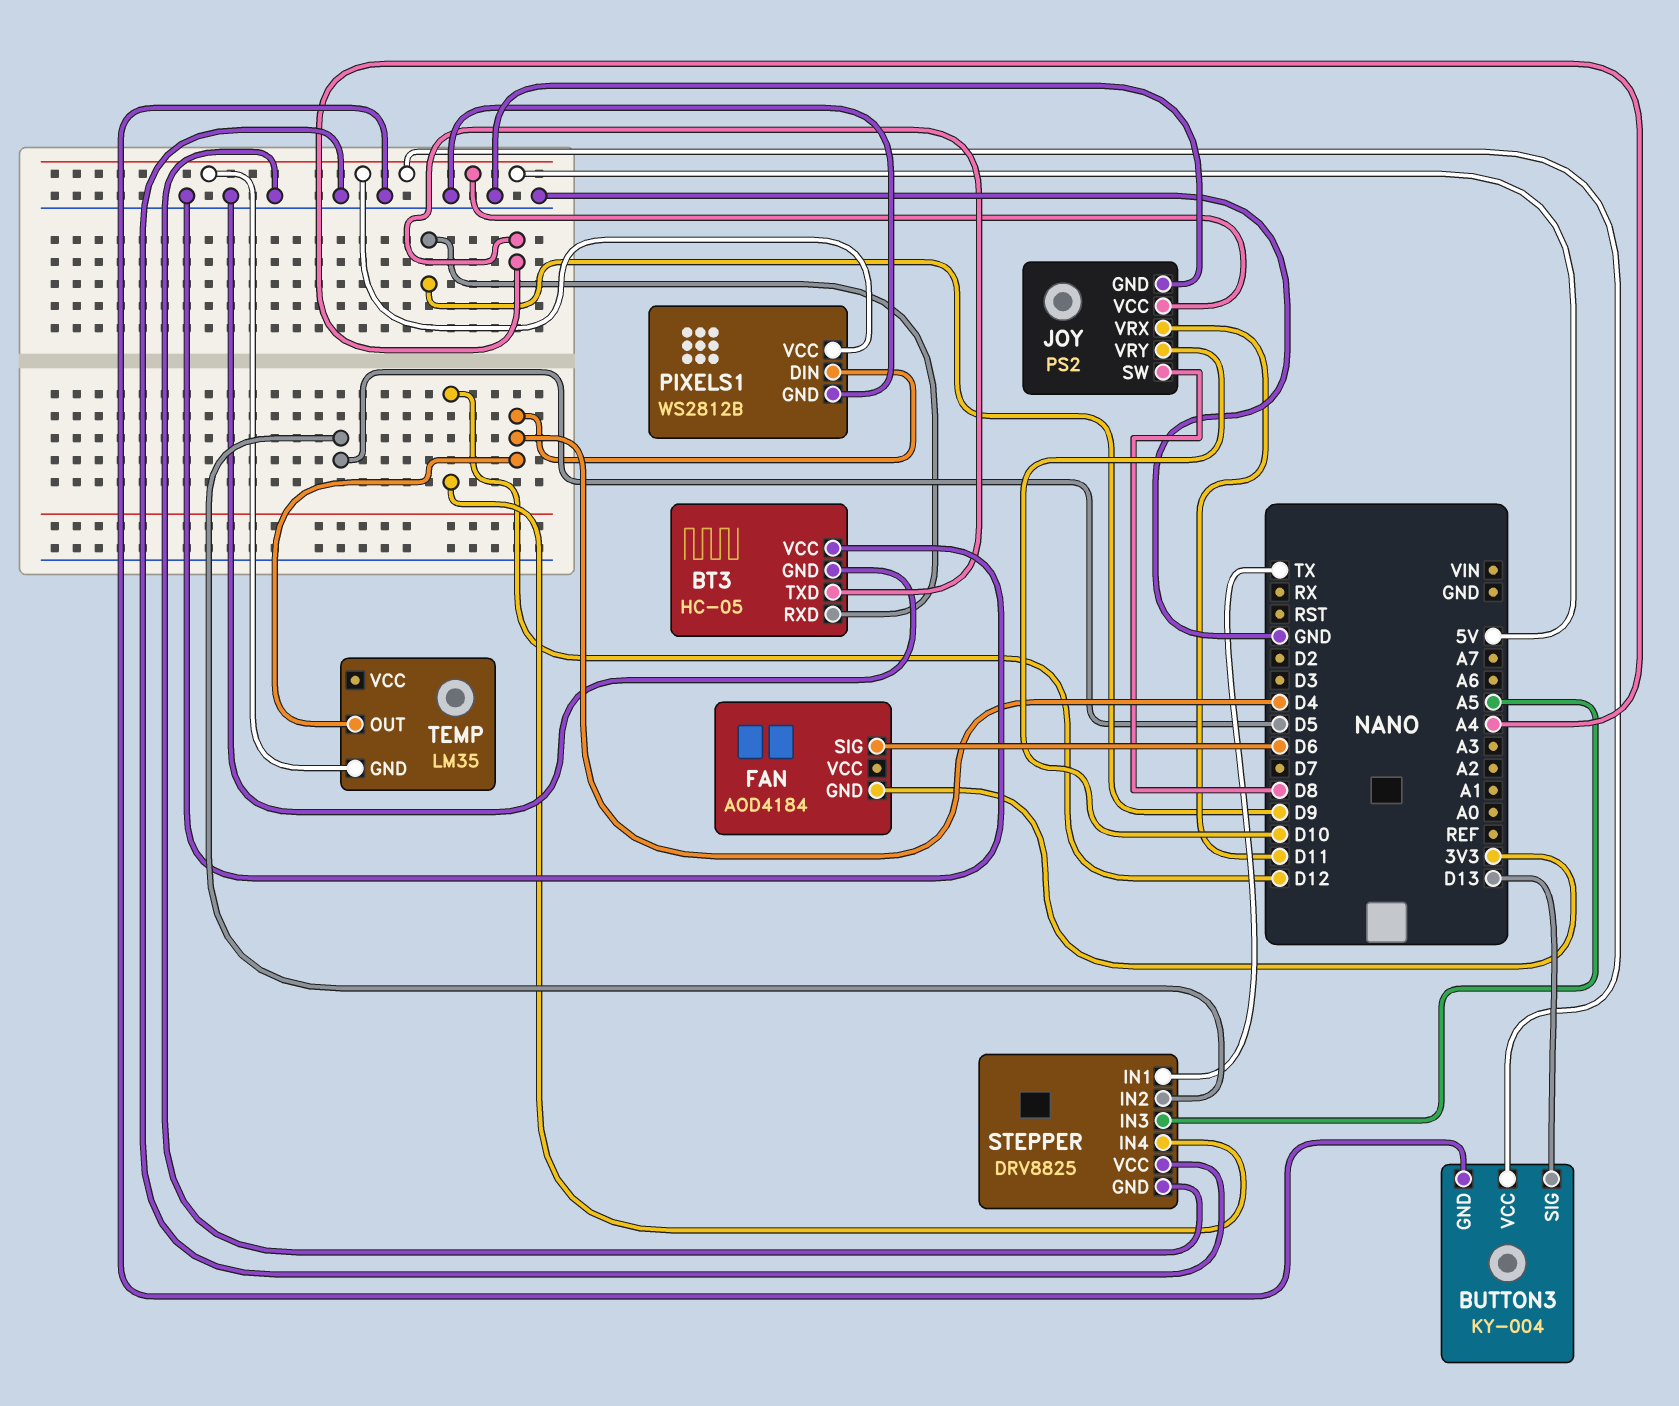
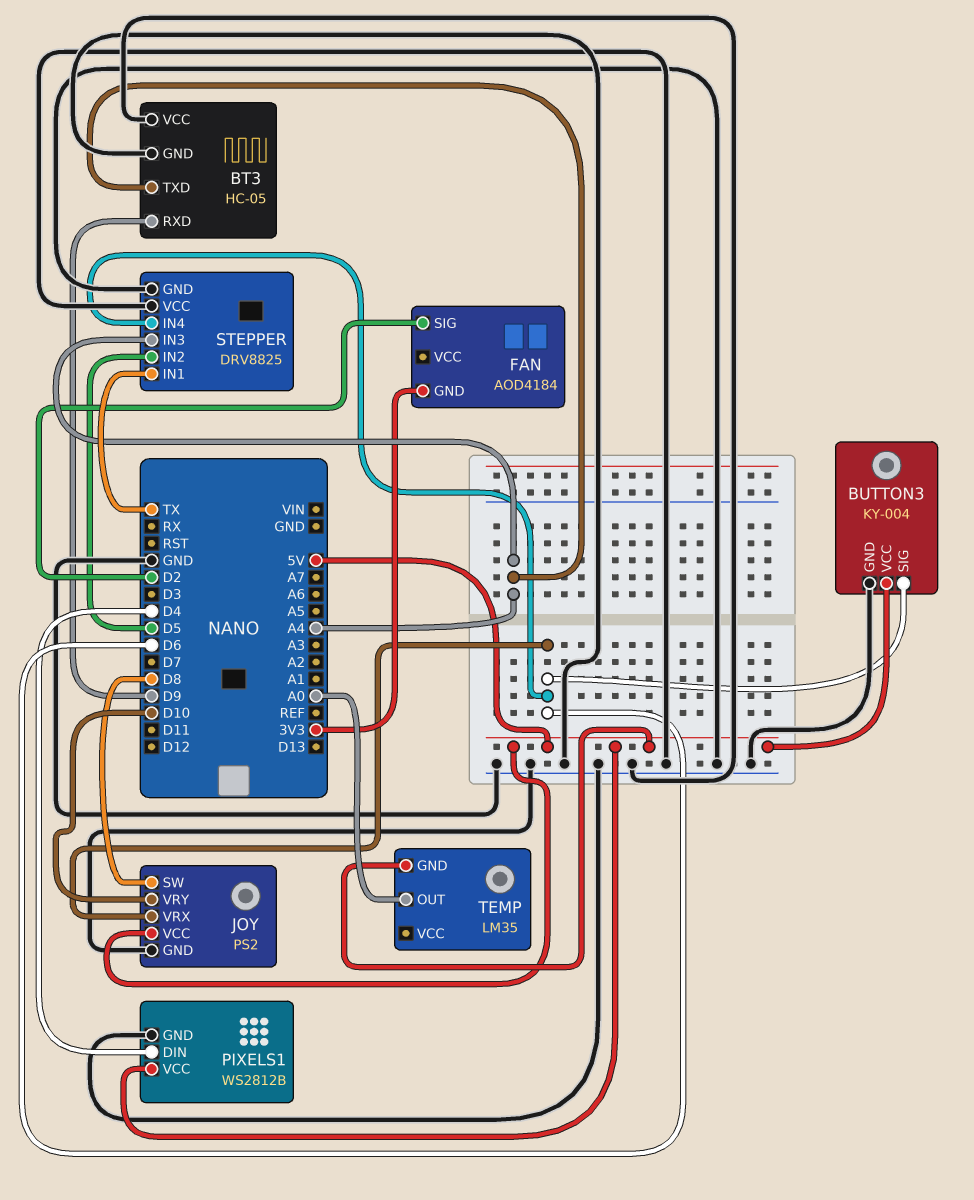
BUTTON3 pin SIG: D13 -> D6
FAN pin SIG: D6 -> D2
JOY pin VRX: D11 -> D6
STEPPER pin IN3: A5 -> A4
STEPPER pin IN4: D12 -> D6
TEMP pin OUT: D4 -> A0

